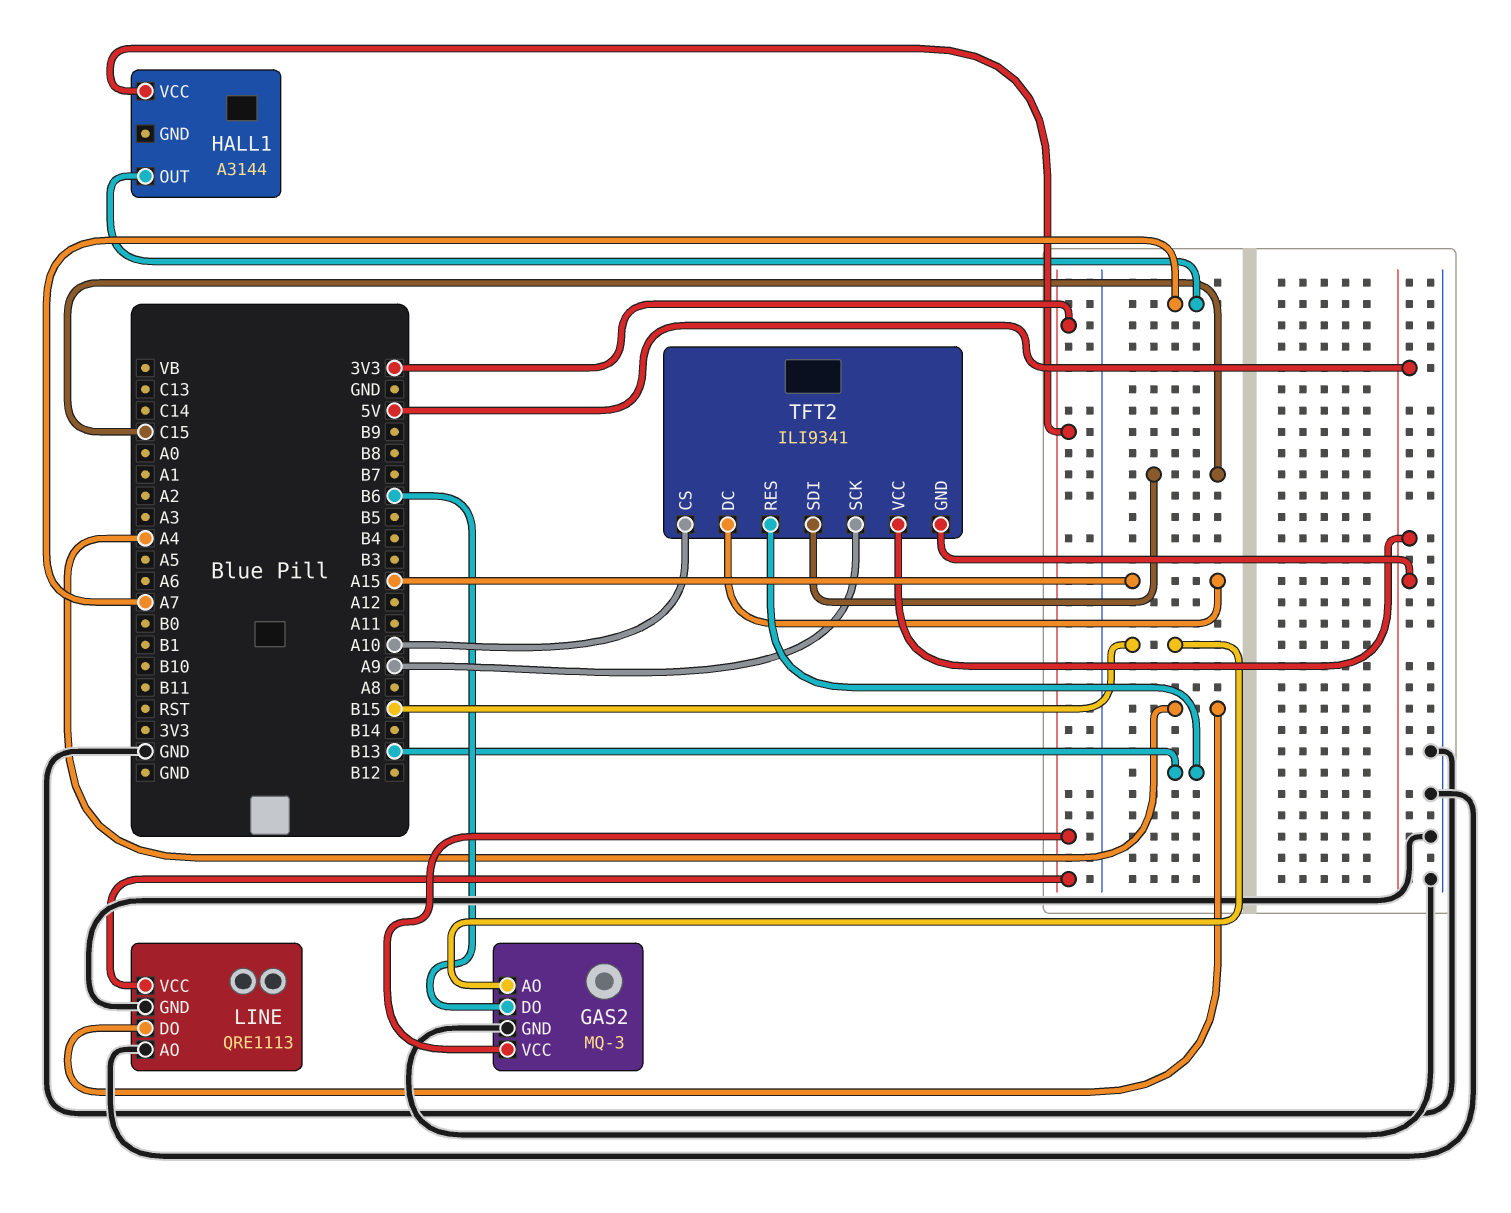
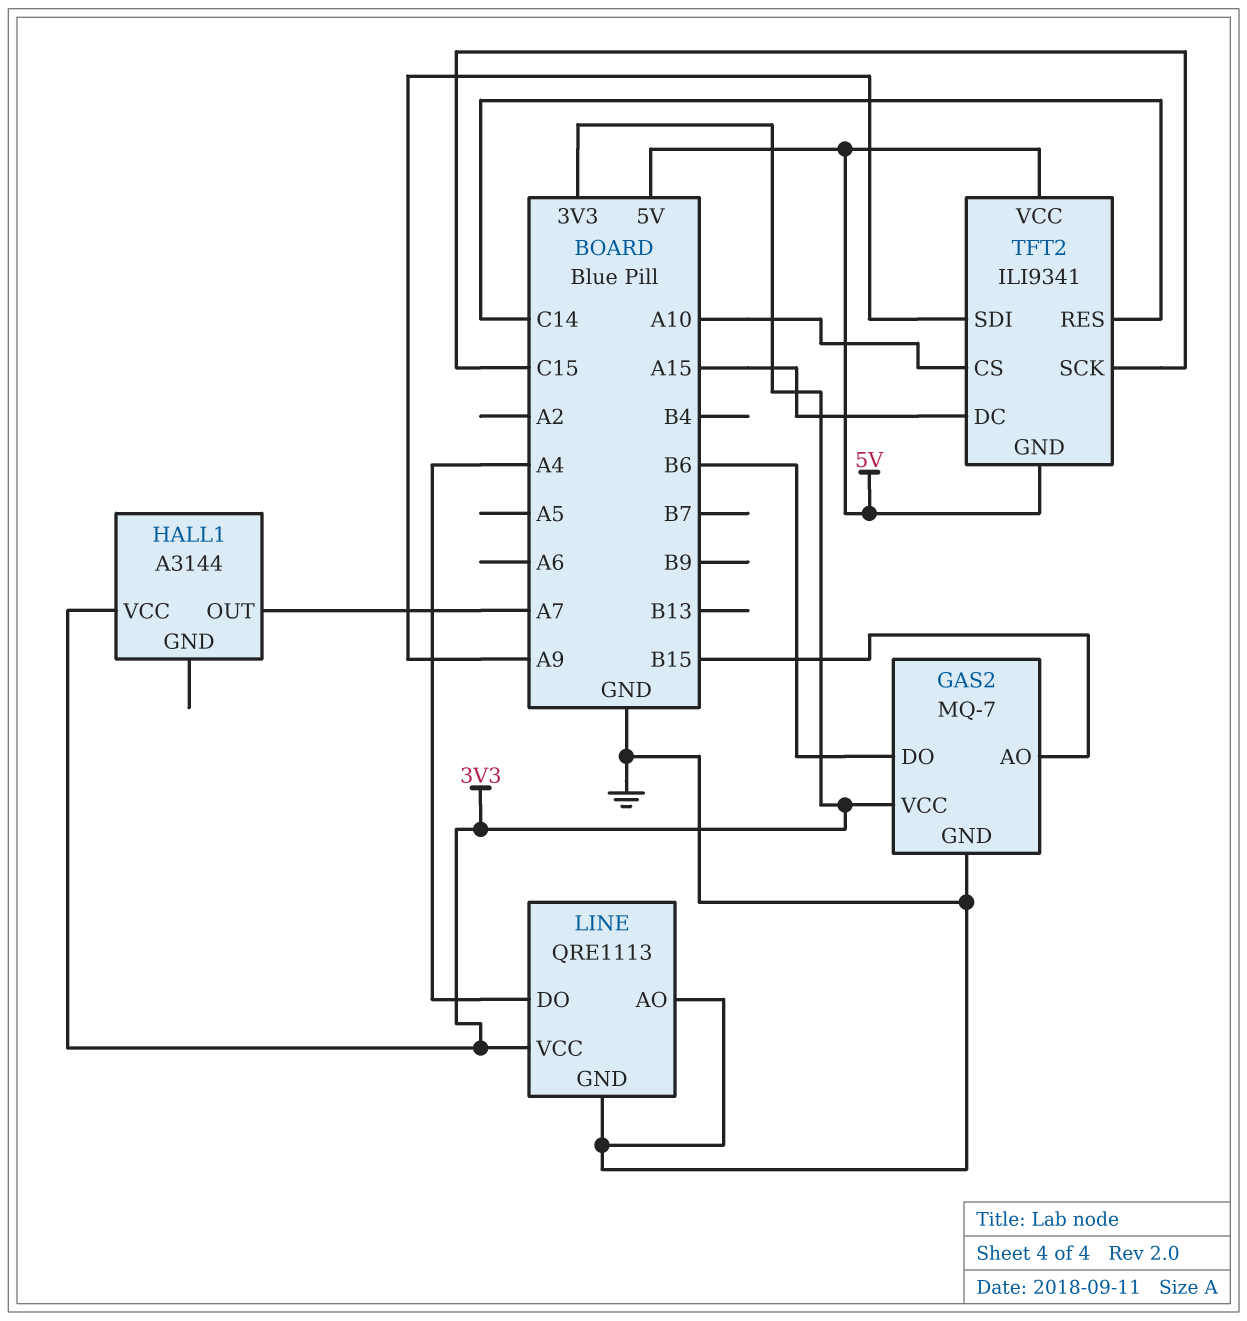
GAS2: MQ-3 -> MQ-7
TFT2 pin RES: B13 -> C14
TFT2 pin SCK: A9 -> C15
TFT2 pin SDI: C15 -> A9

